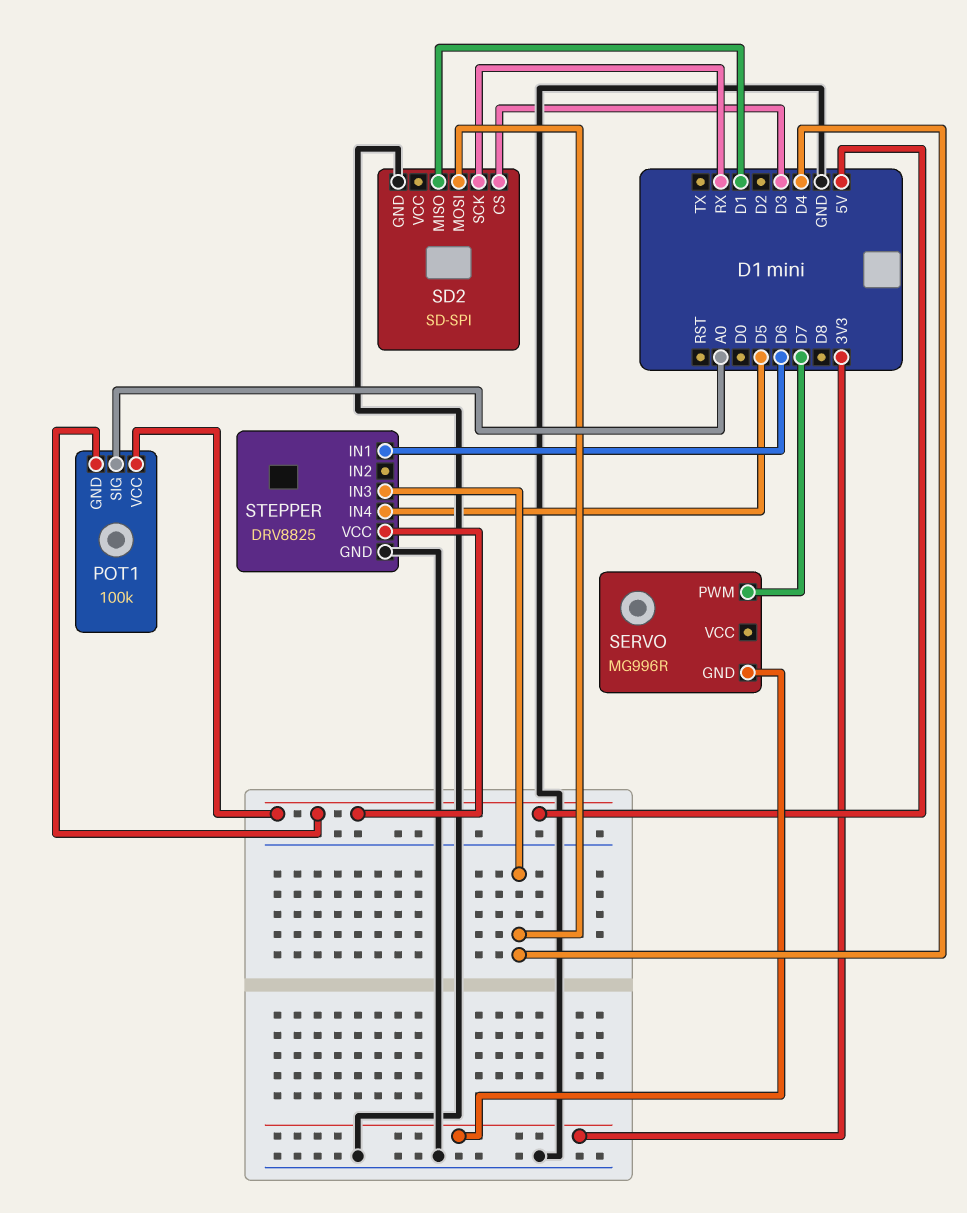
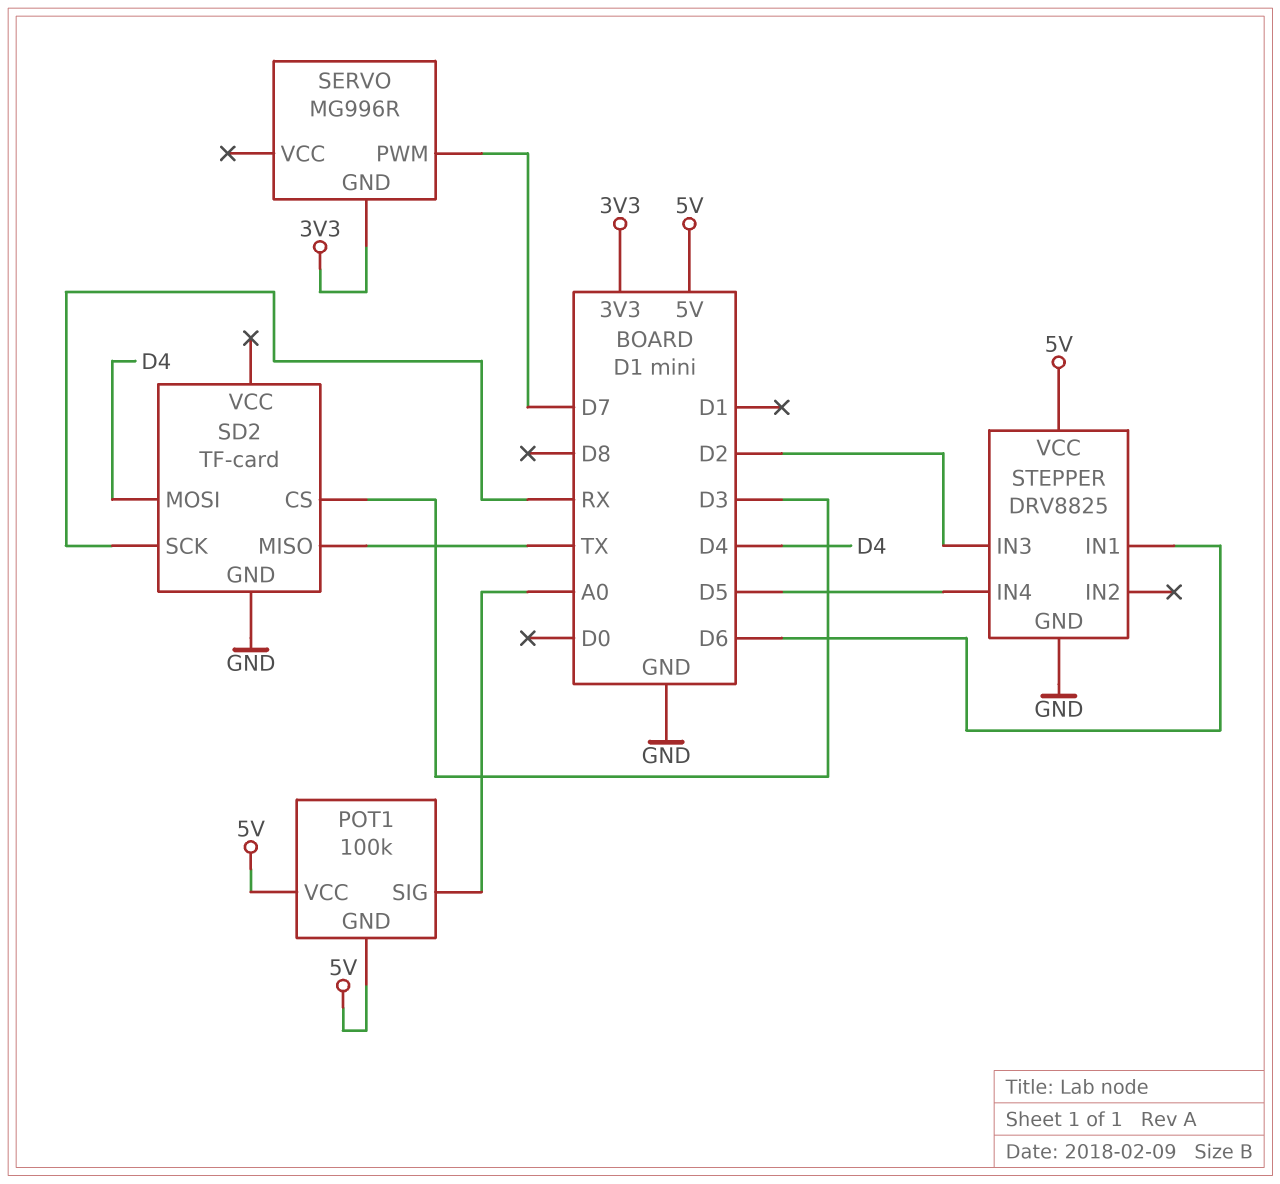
SD2: SD-SPI -> TF-card
SD2 pin MISO: D1 -> TX
STEPPER pin IN3: D4 -> D2

